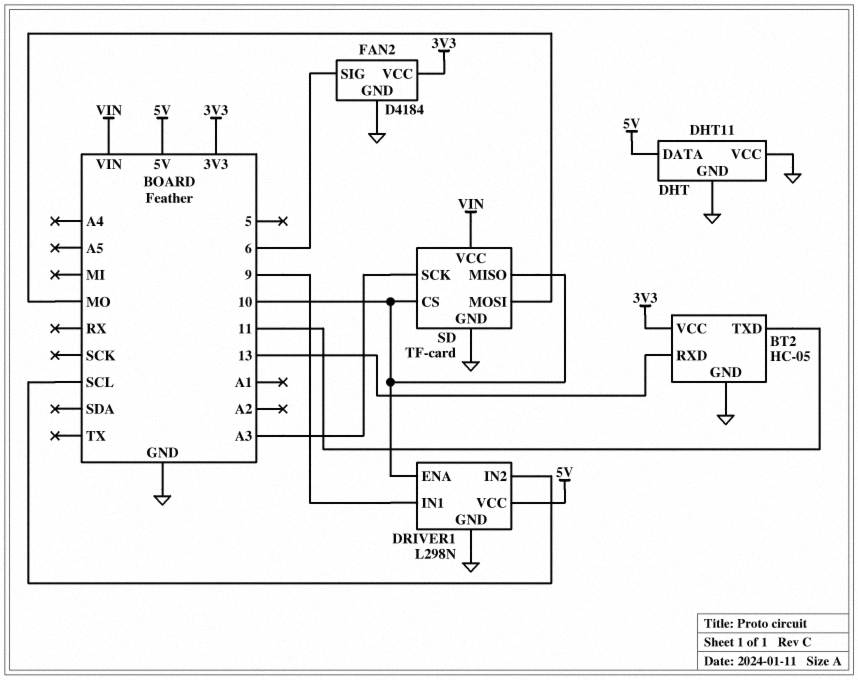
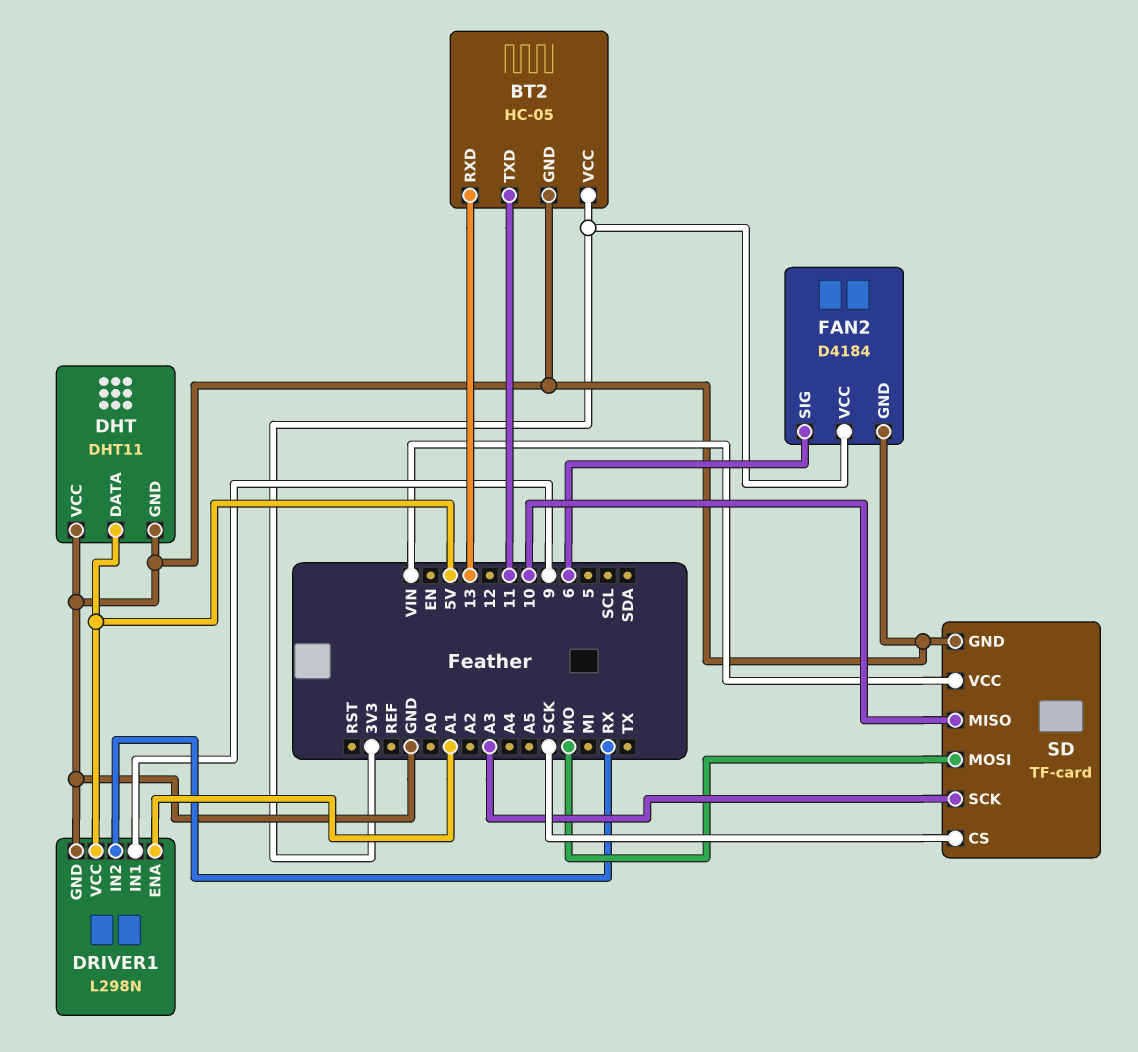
DRIVER1 pin ENA: 10 -> A1
DRIVER1 pin IN2: SCL -> RX
SD pin CS: 10 -> SCK

